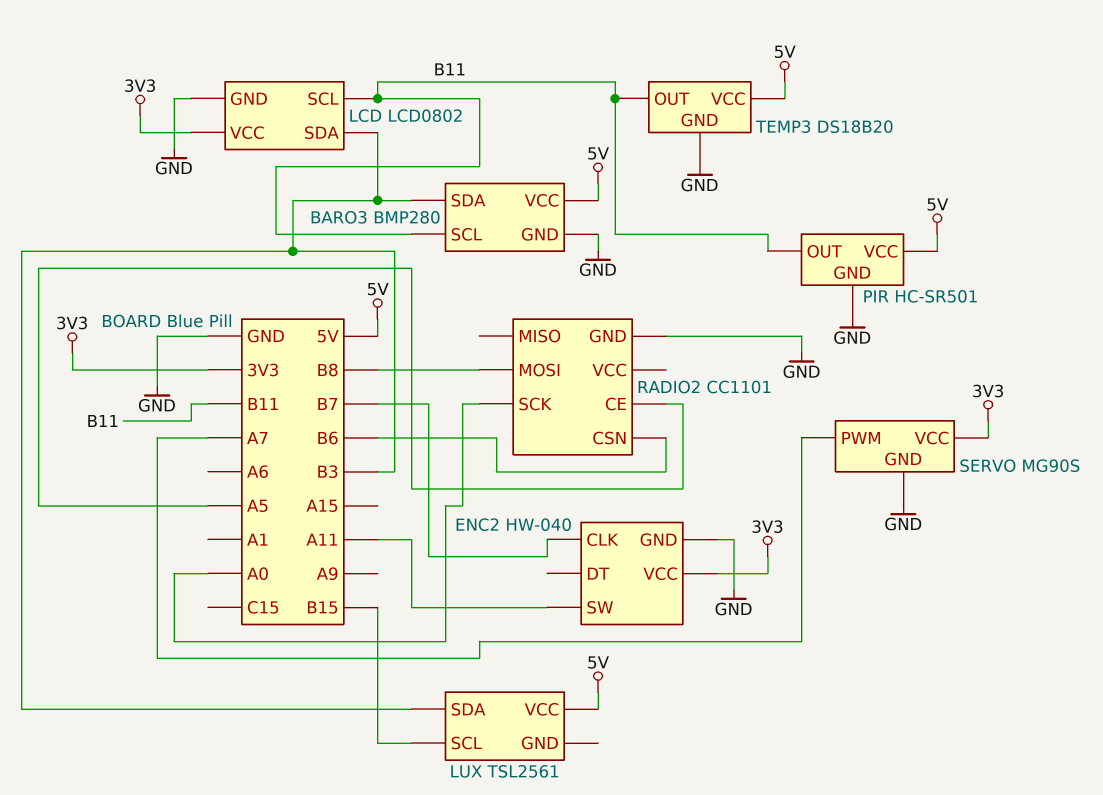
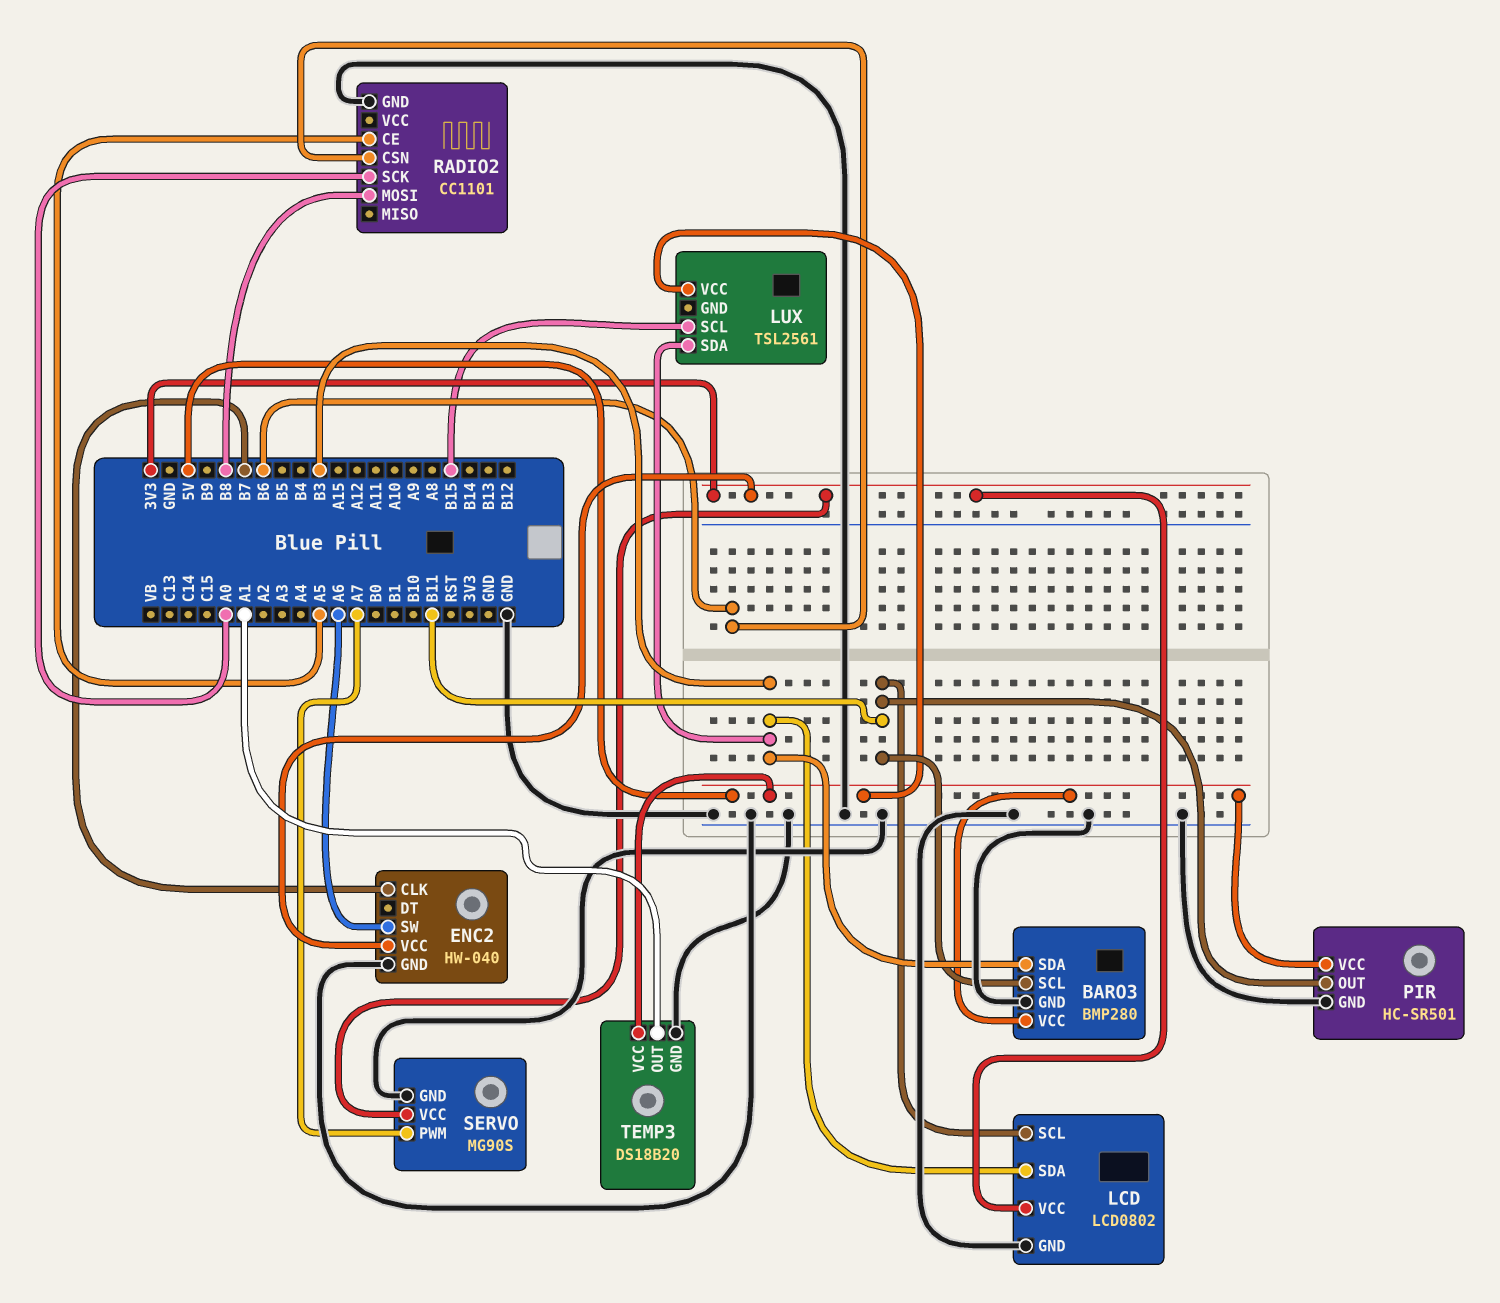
ENC2 pin SW: A11 -> A6
TEMP3 pin OUT: B11 -> A1

